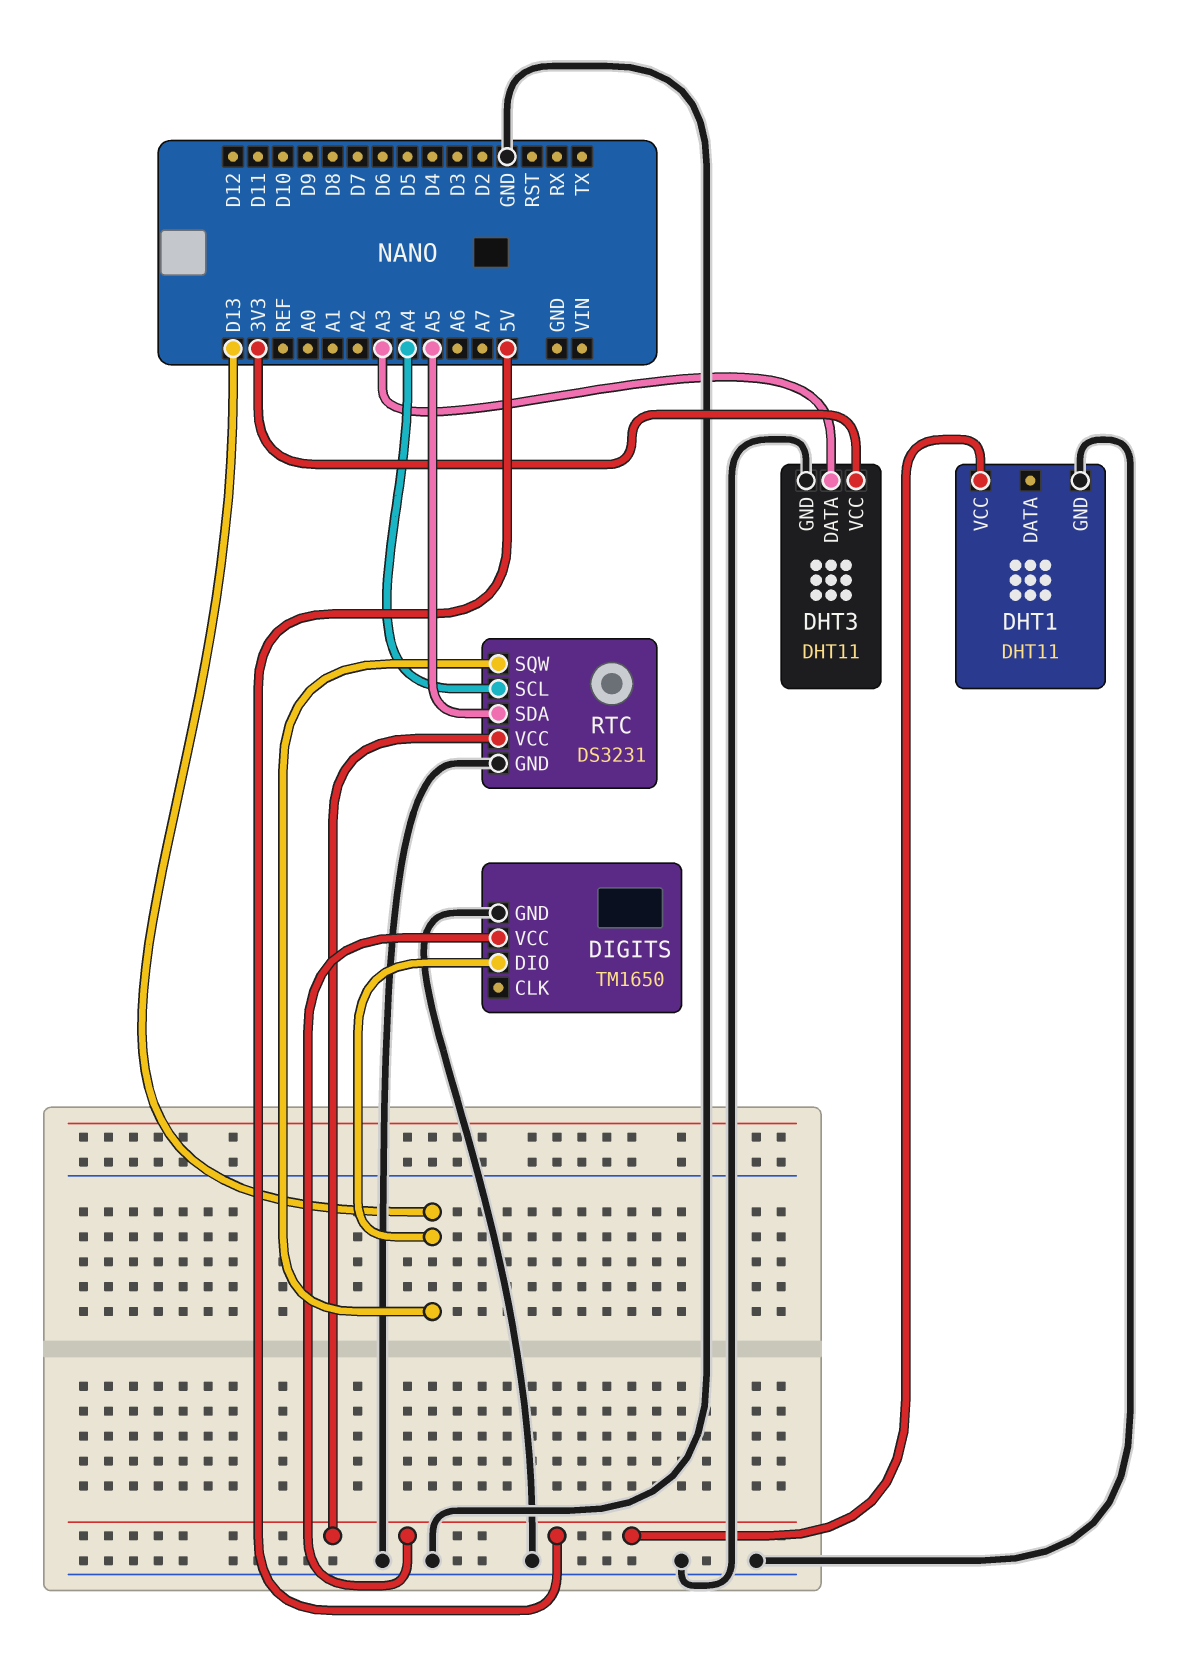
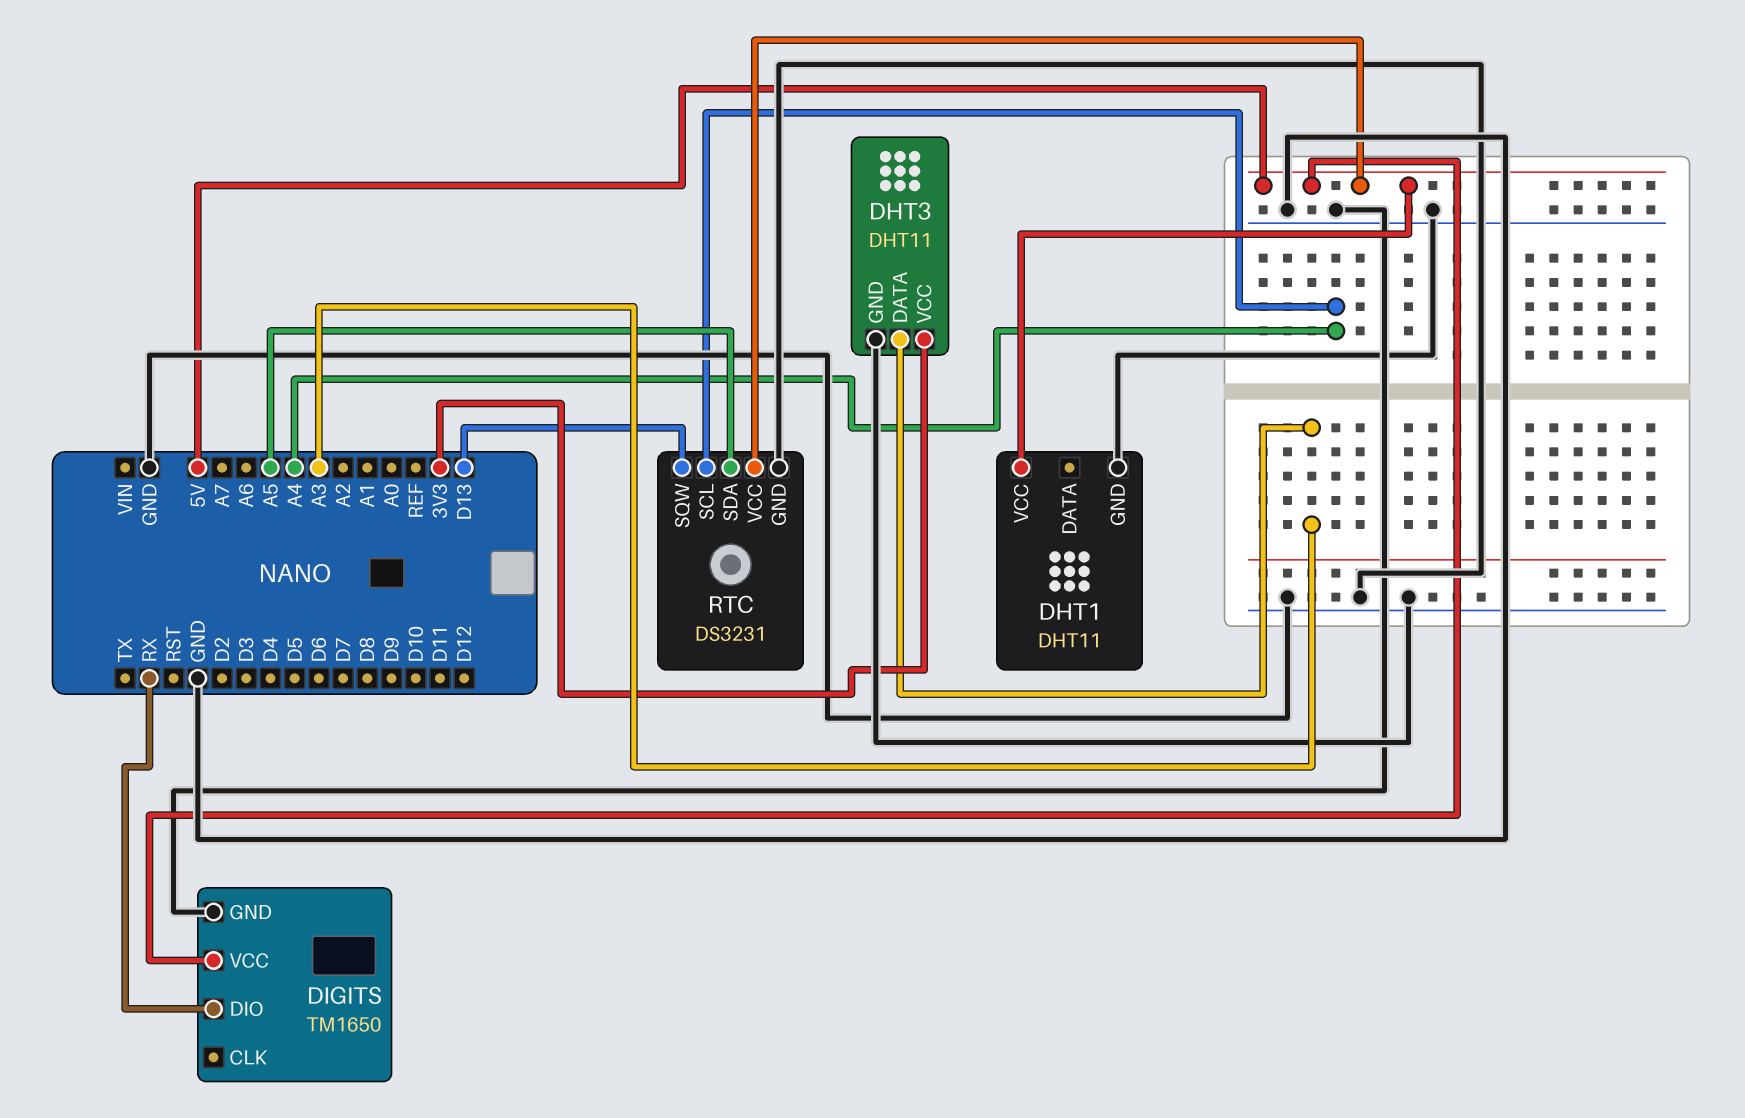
DIGITS pin DIO: D13 -> RX

